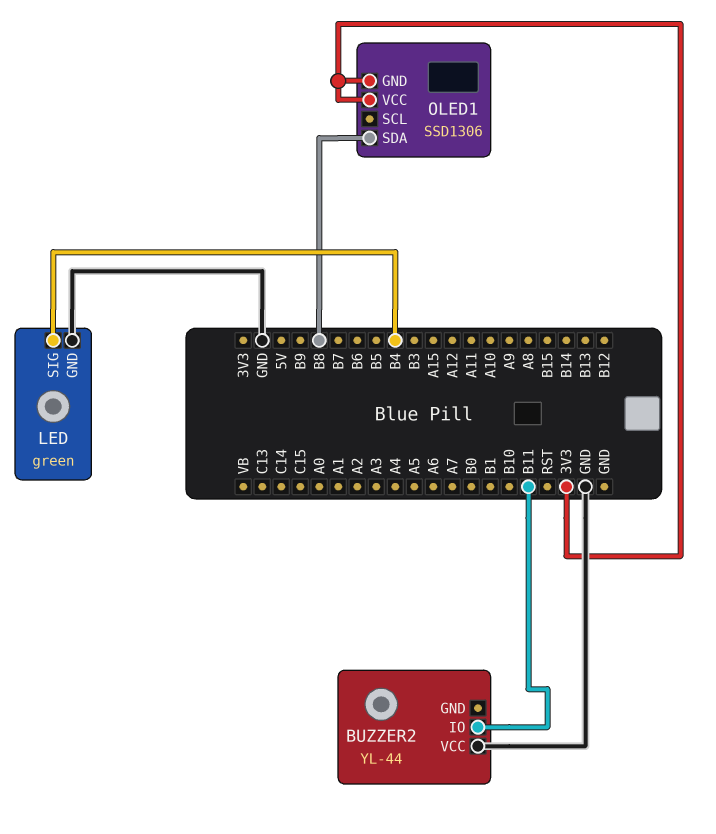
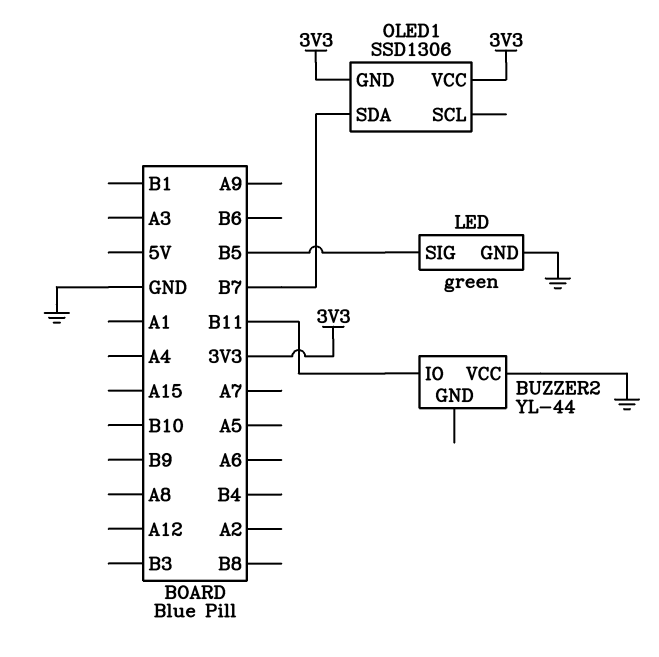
LED pin SIG: B4 -> B5
OLED1 pin SDA: B8 -> B7

